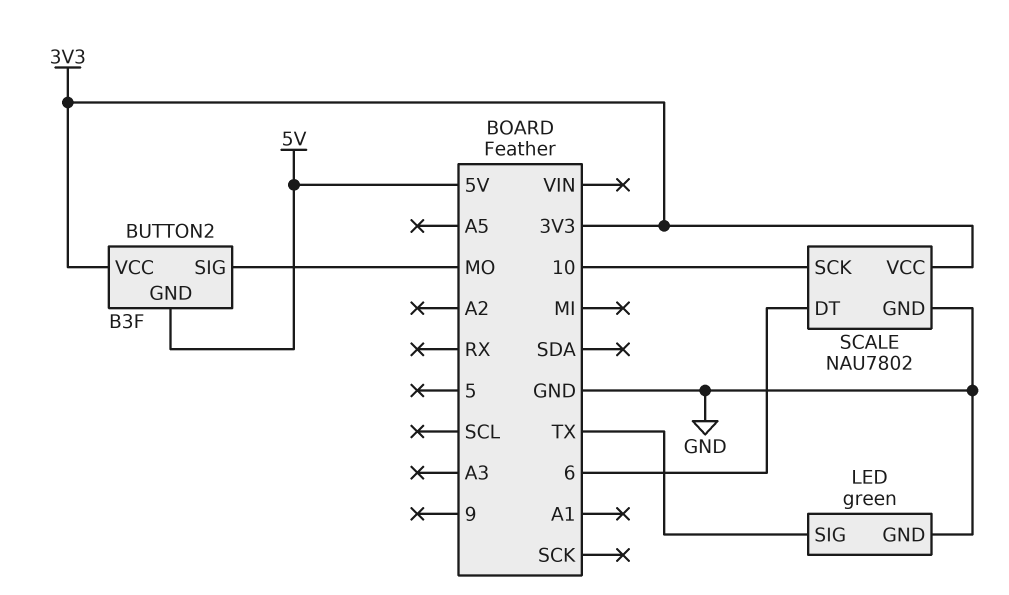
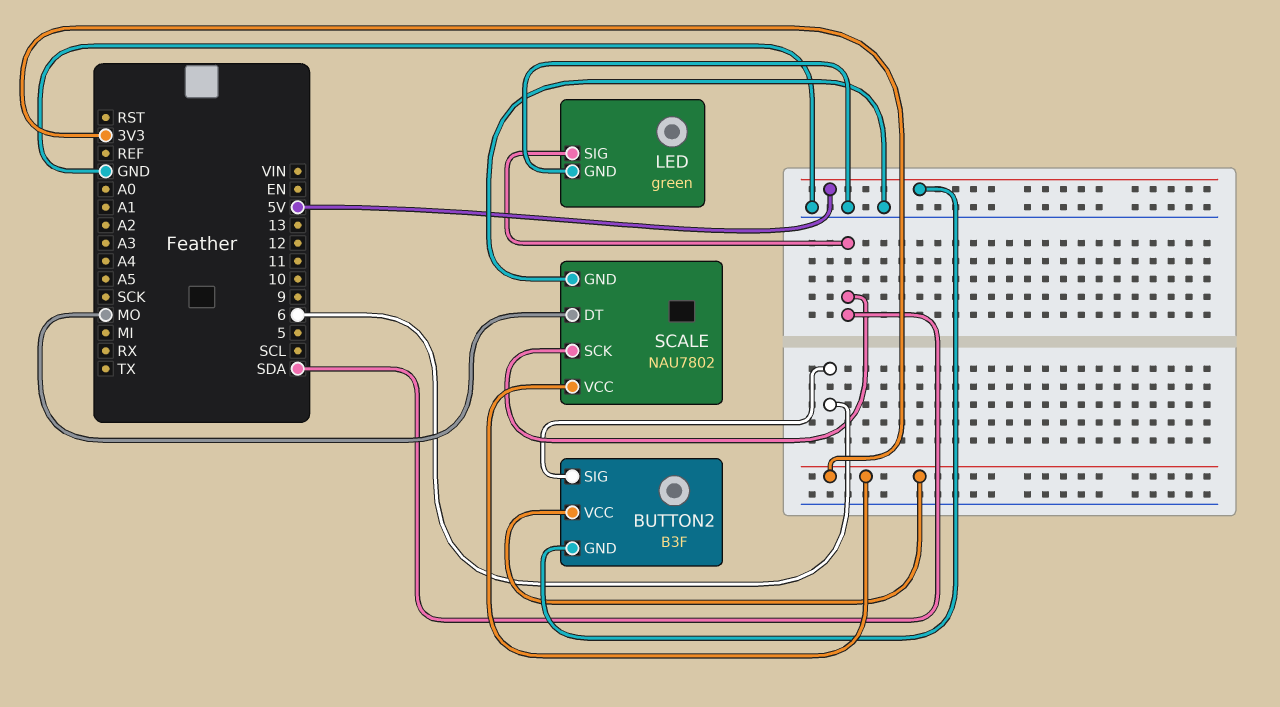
BUTTON2 pin SIG: MO -> 6
LED pin SIG: TX -> SDA
SCALE pin DT: 6 -> MO
SCALE pin SCK: 10 -> SDA

